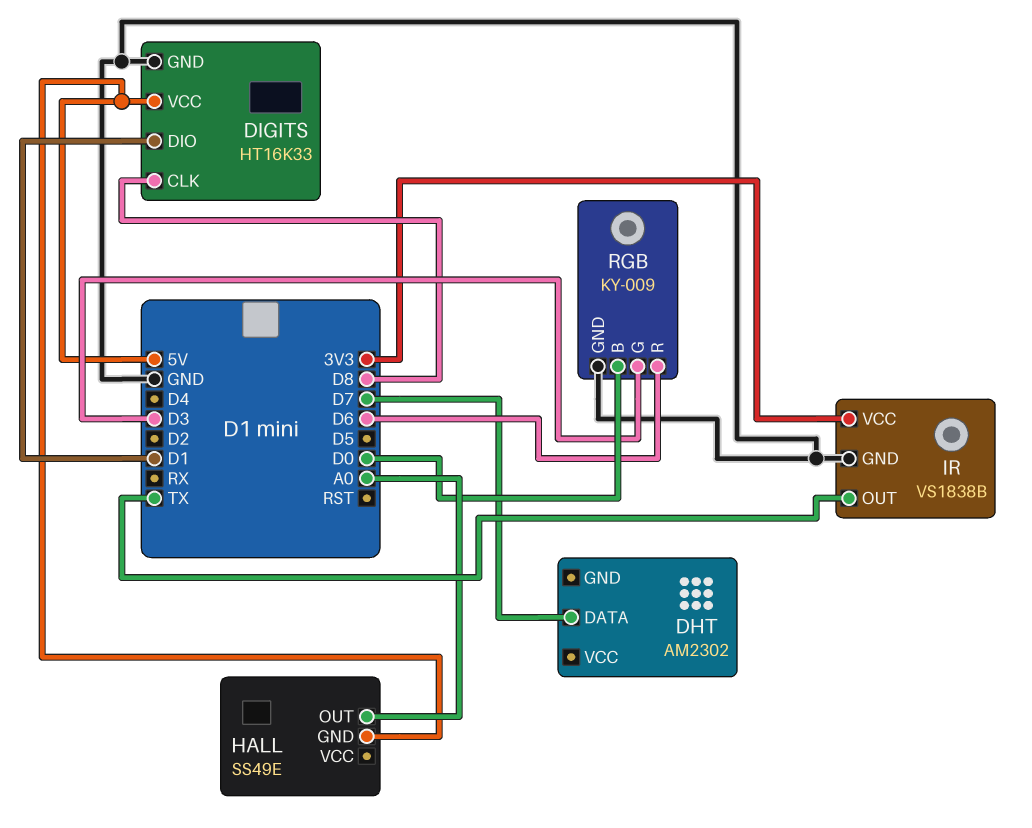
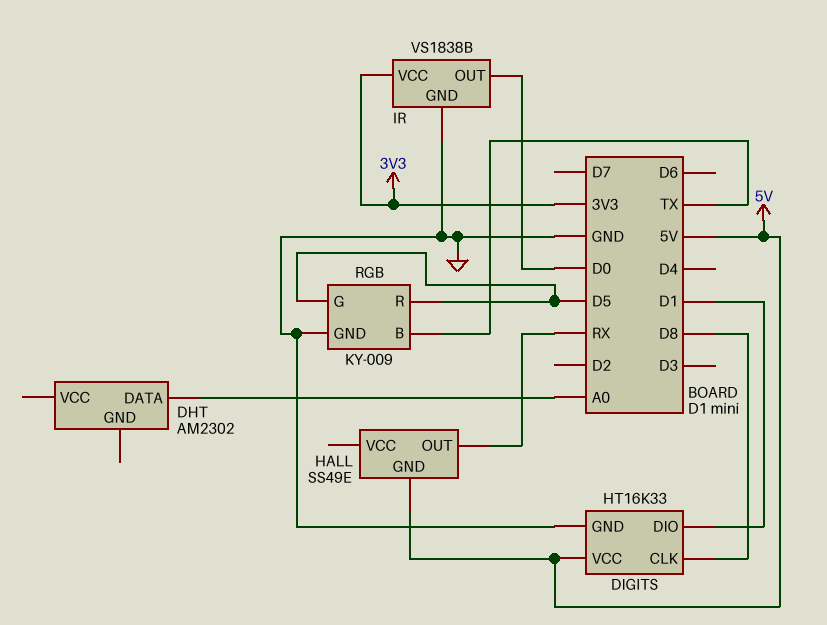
DHT pin DATA: D7 -> A0
HALL pin OUT: A0 -> RX
IR pin OUT: TX -> D0
RGB pin B: D0 -> TX
RGB pin G: D3 -> D5
RGB pin R: D6 -> D5

